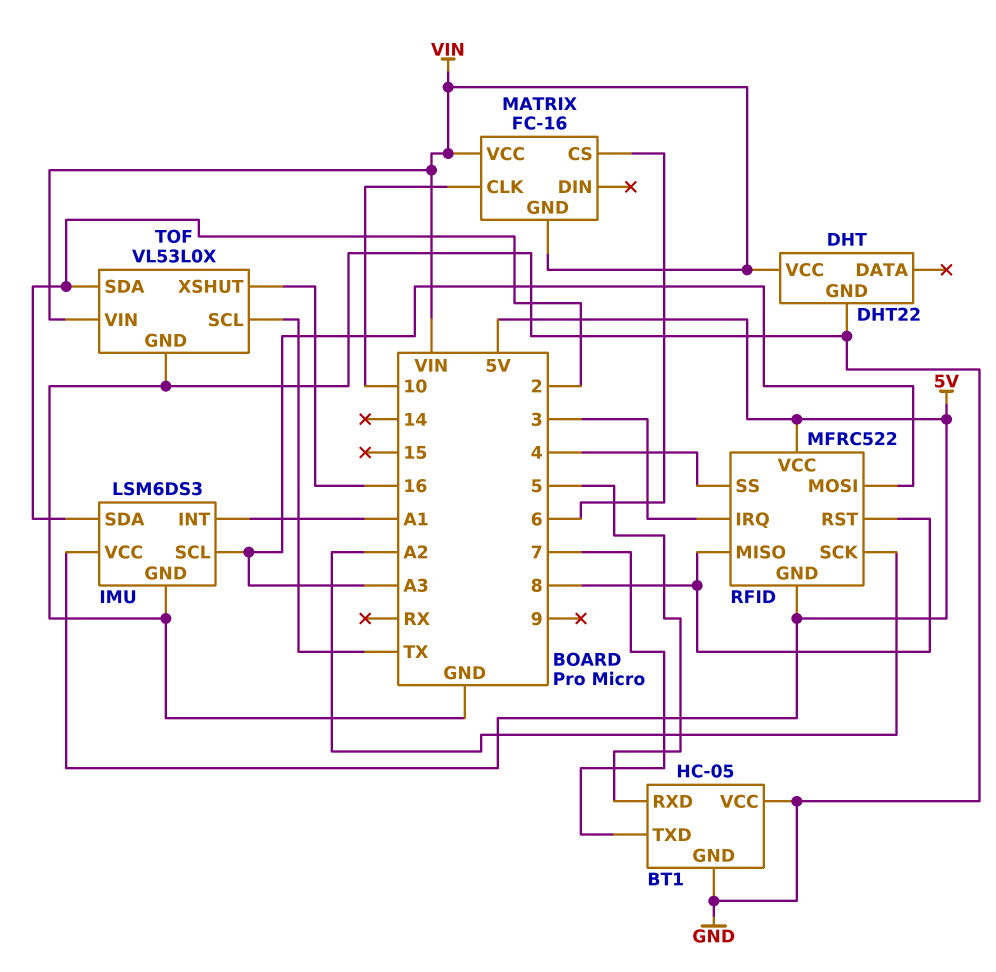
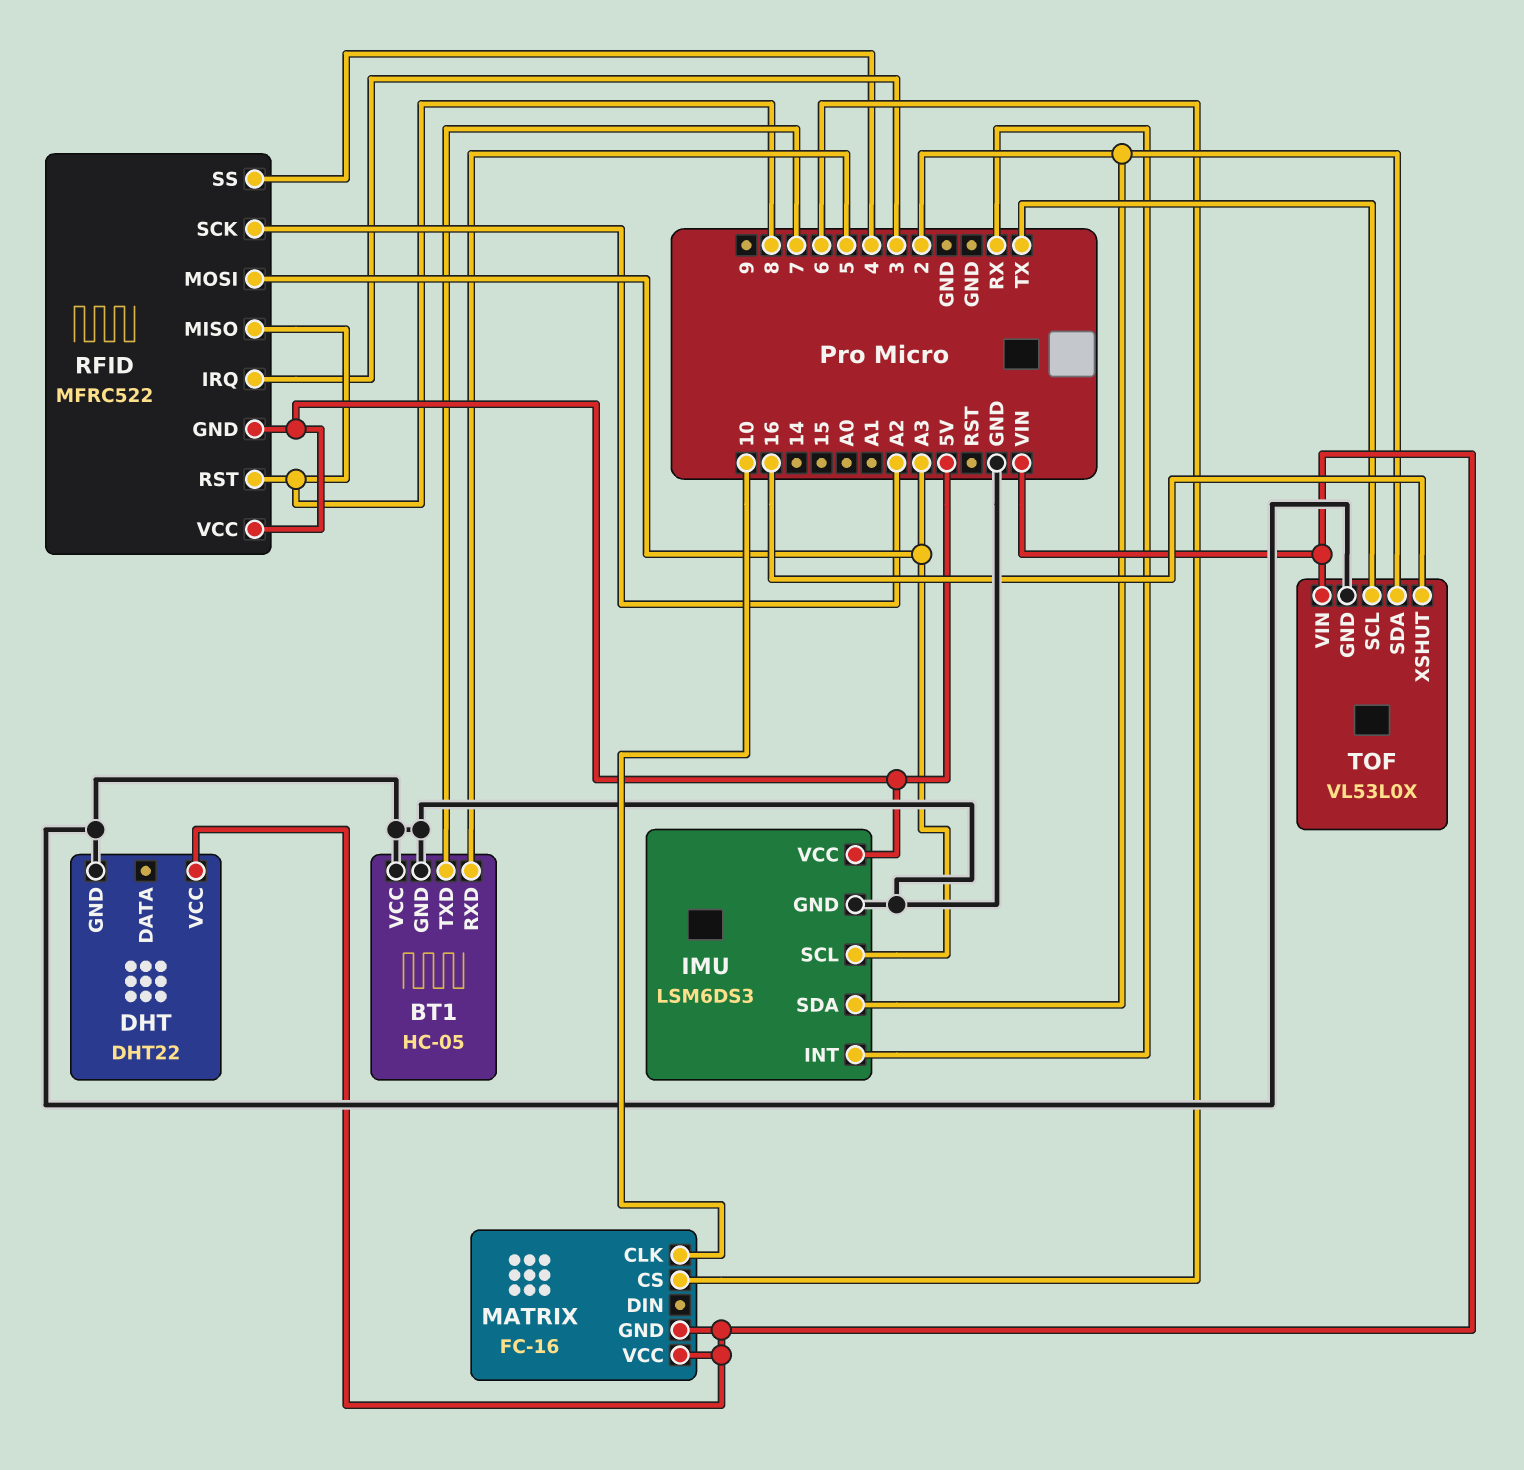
IMU pin INT: A1 -> RX

